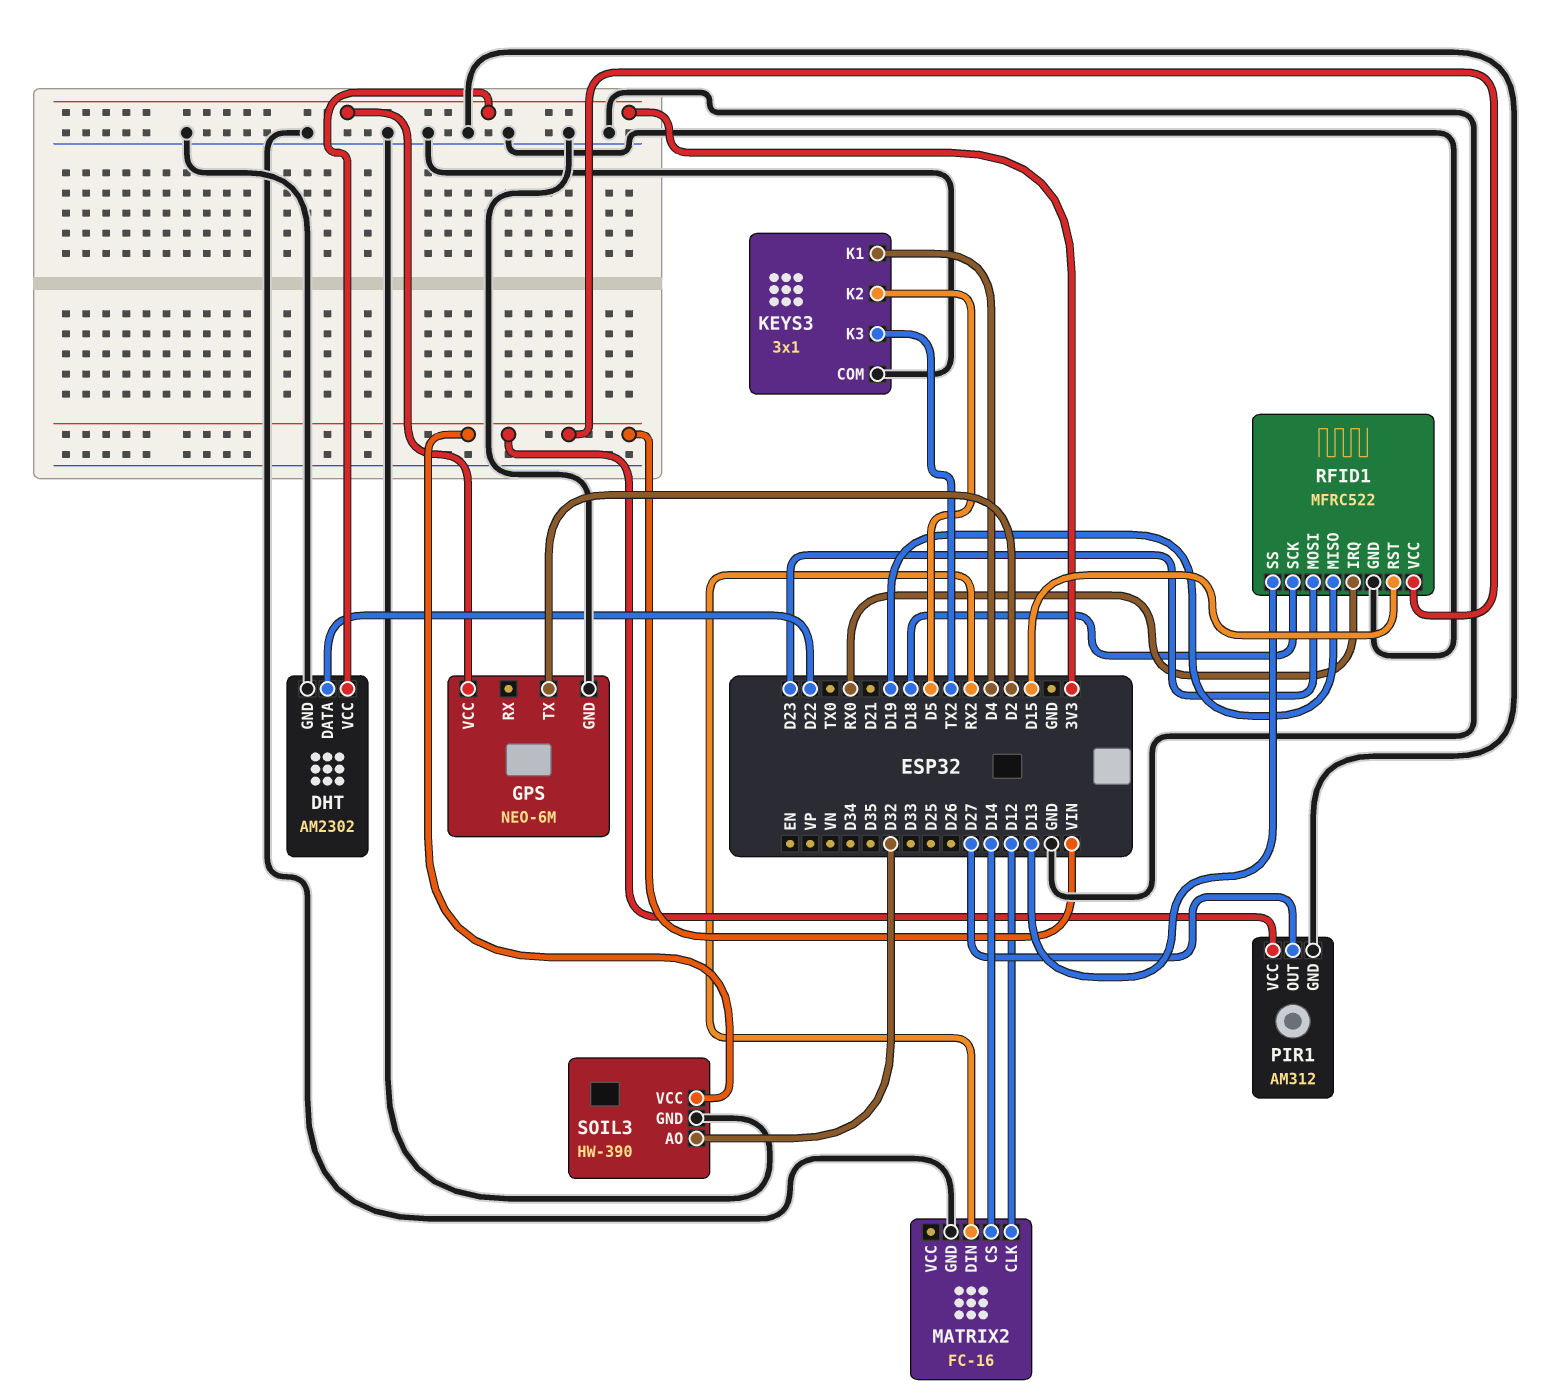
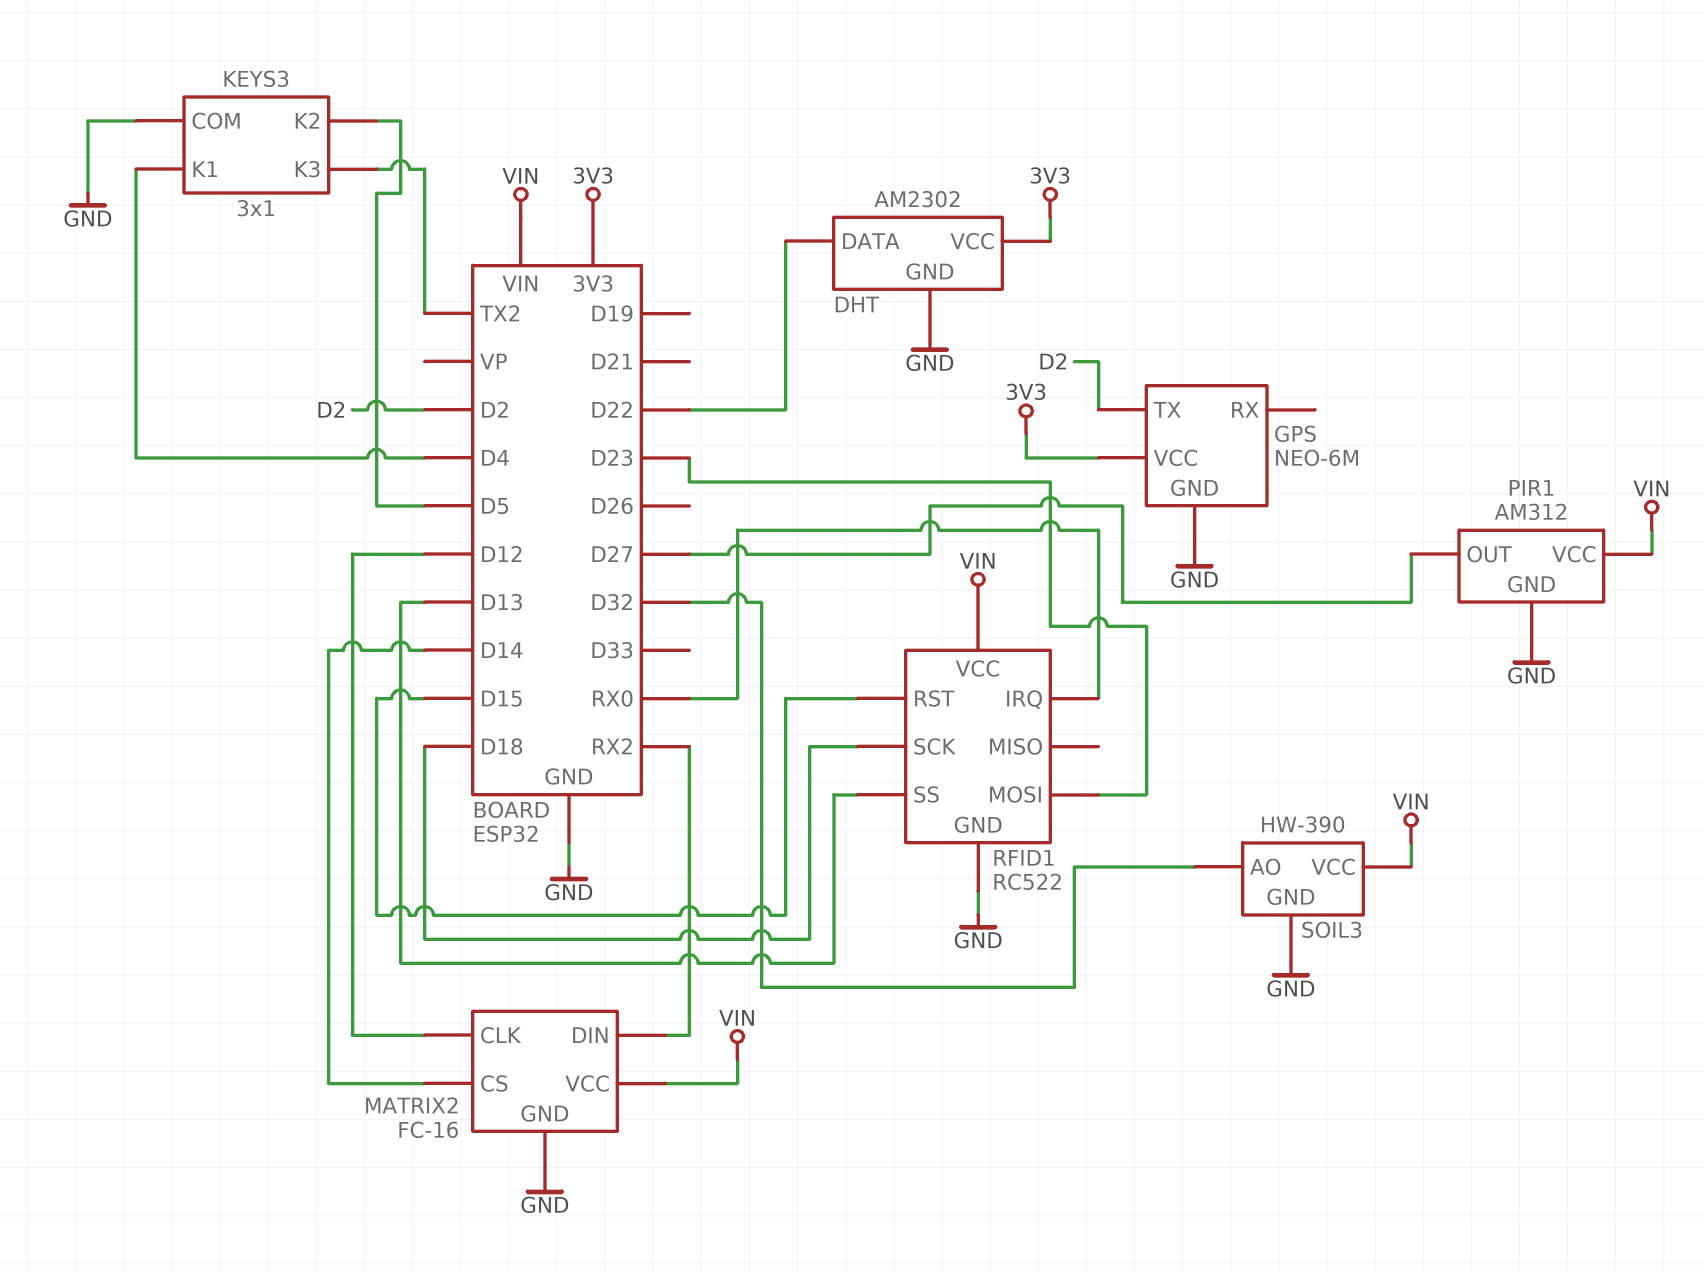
MATRIX2 pin VCC: none -> VIN
RFID1: MFRC522 -> RC522
RFID1 pin MISO: D19 -> none

